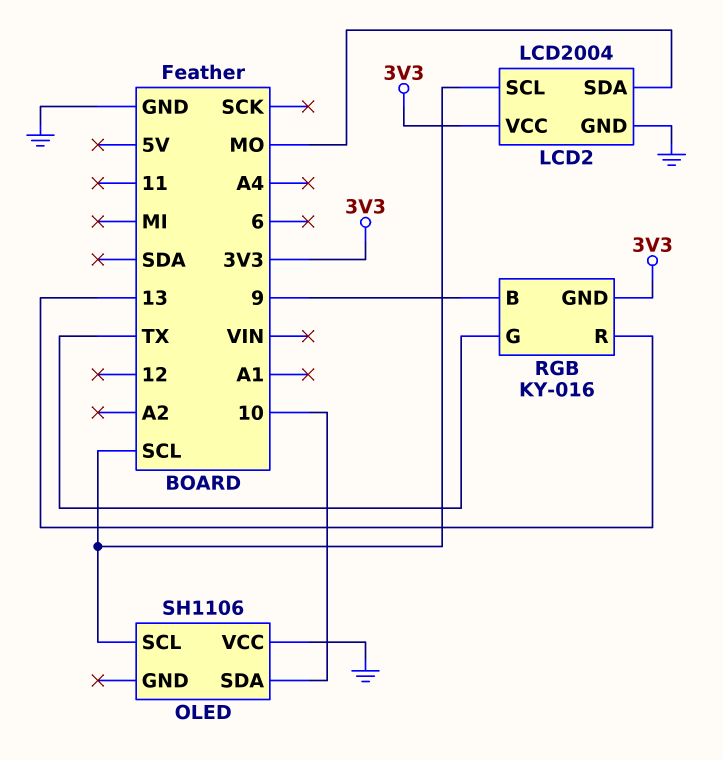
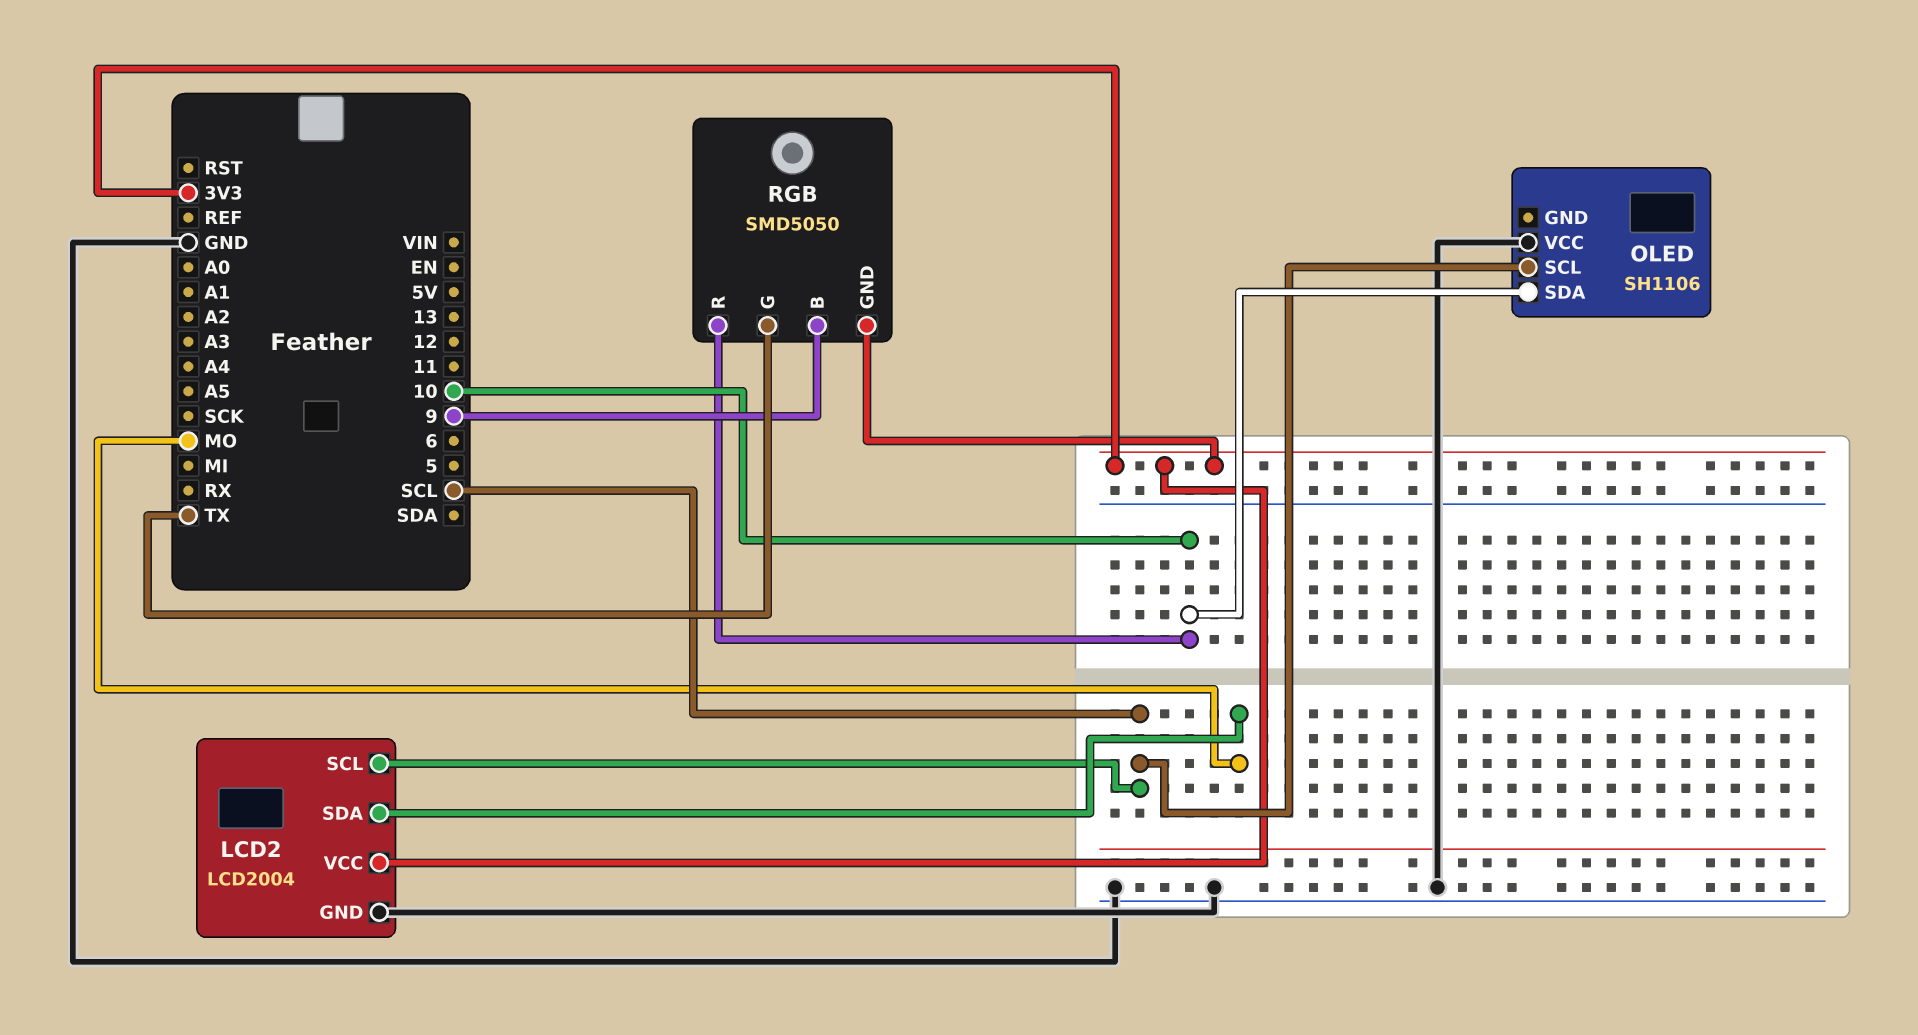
RGB: KY-016 -> SMD5050
RGB pin R: 13 -> 10

